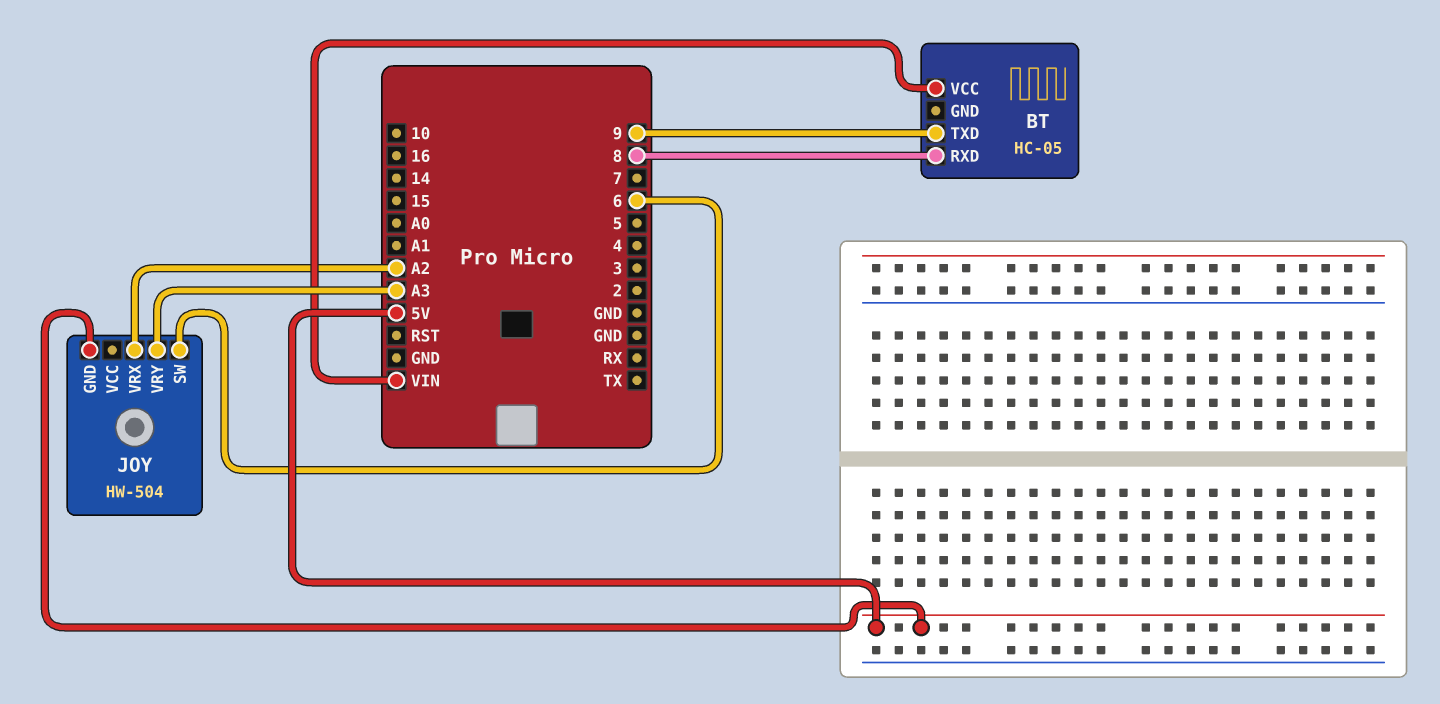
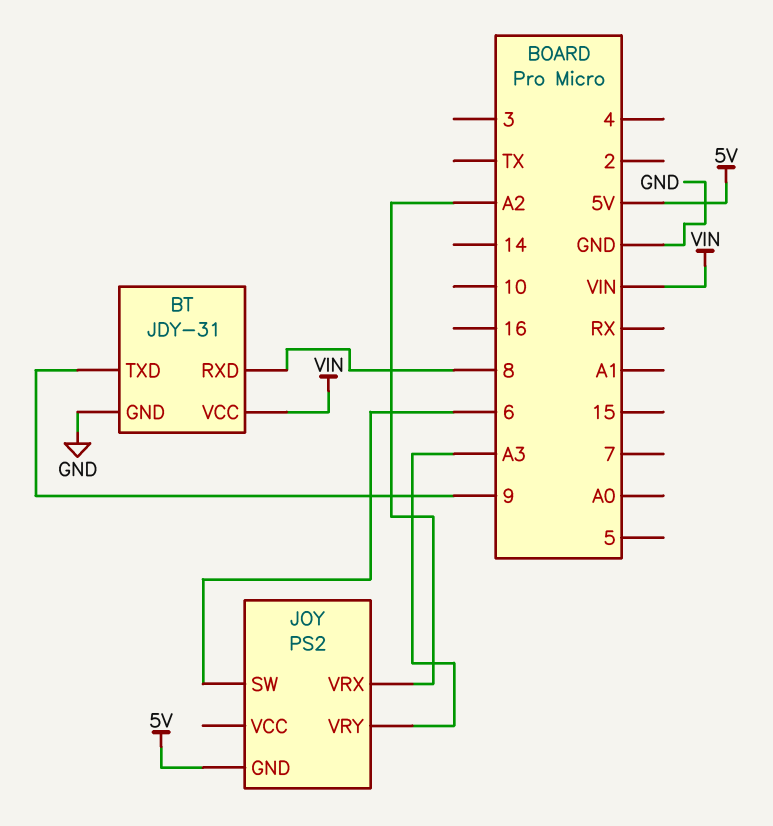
BT: HC-05 -> JDY-31
BT pin GND: none -> GND
JOY: HW-504 -> PS2

